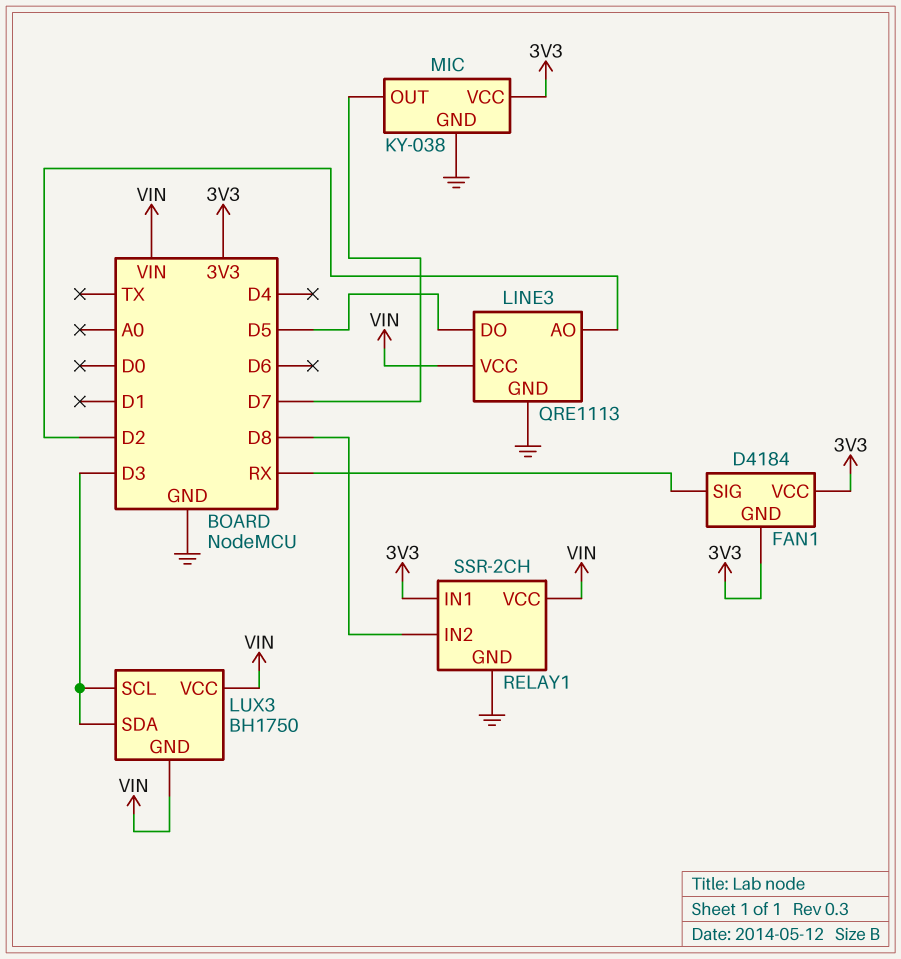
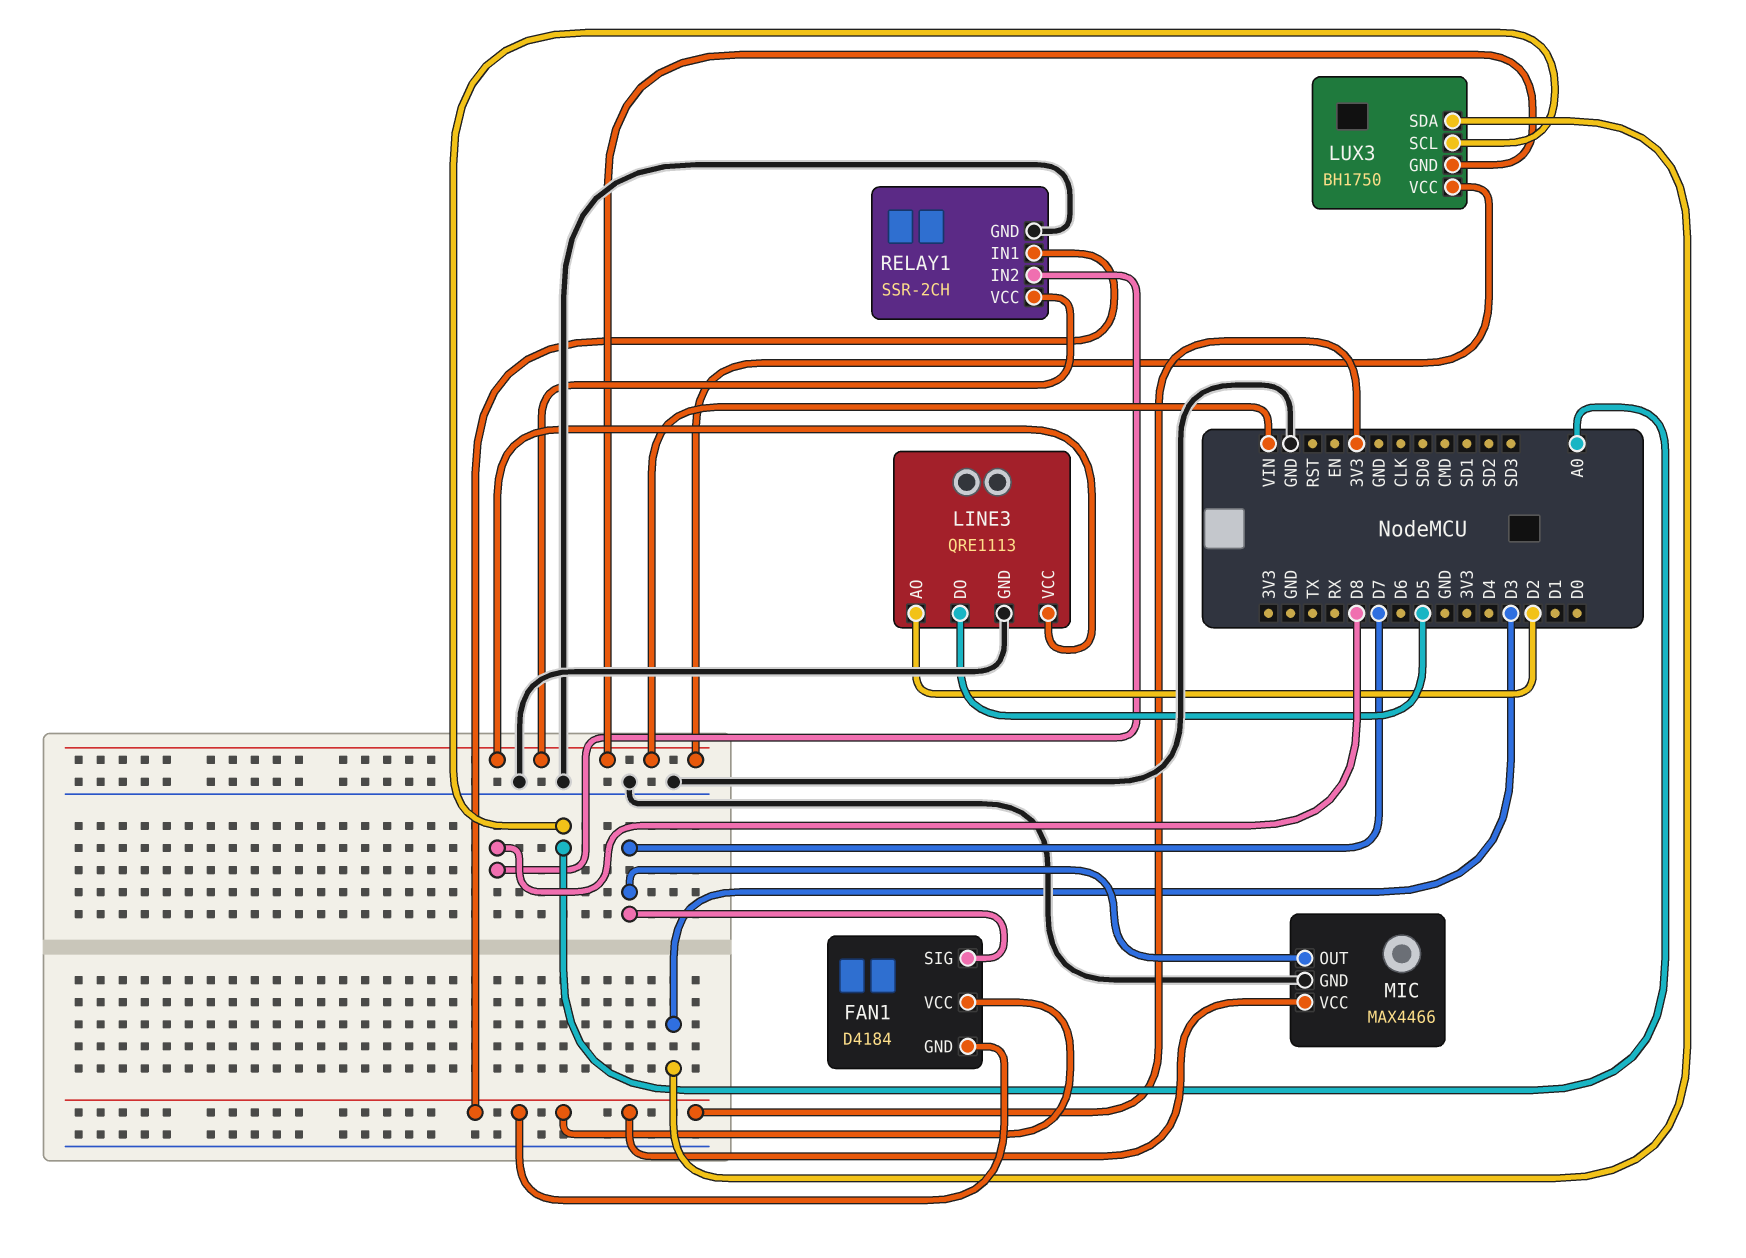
FAN1 pin SIG: RX -> D7
LUX3 pin SCL: D3 -> A0
MIC: KY-038 -> MAX4466

